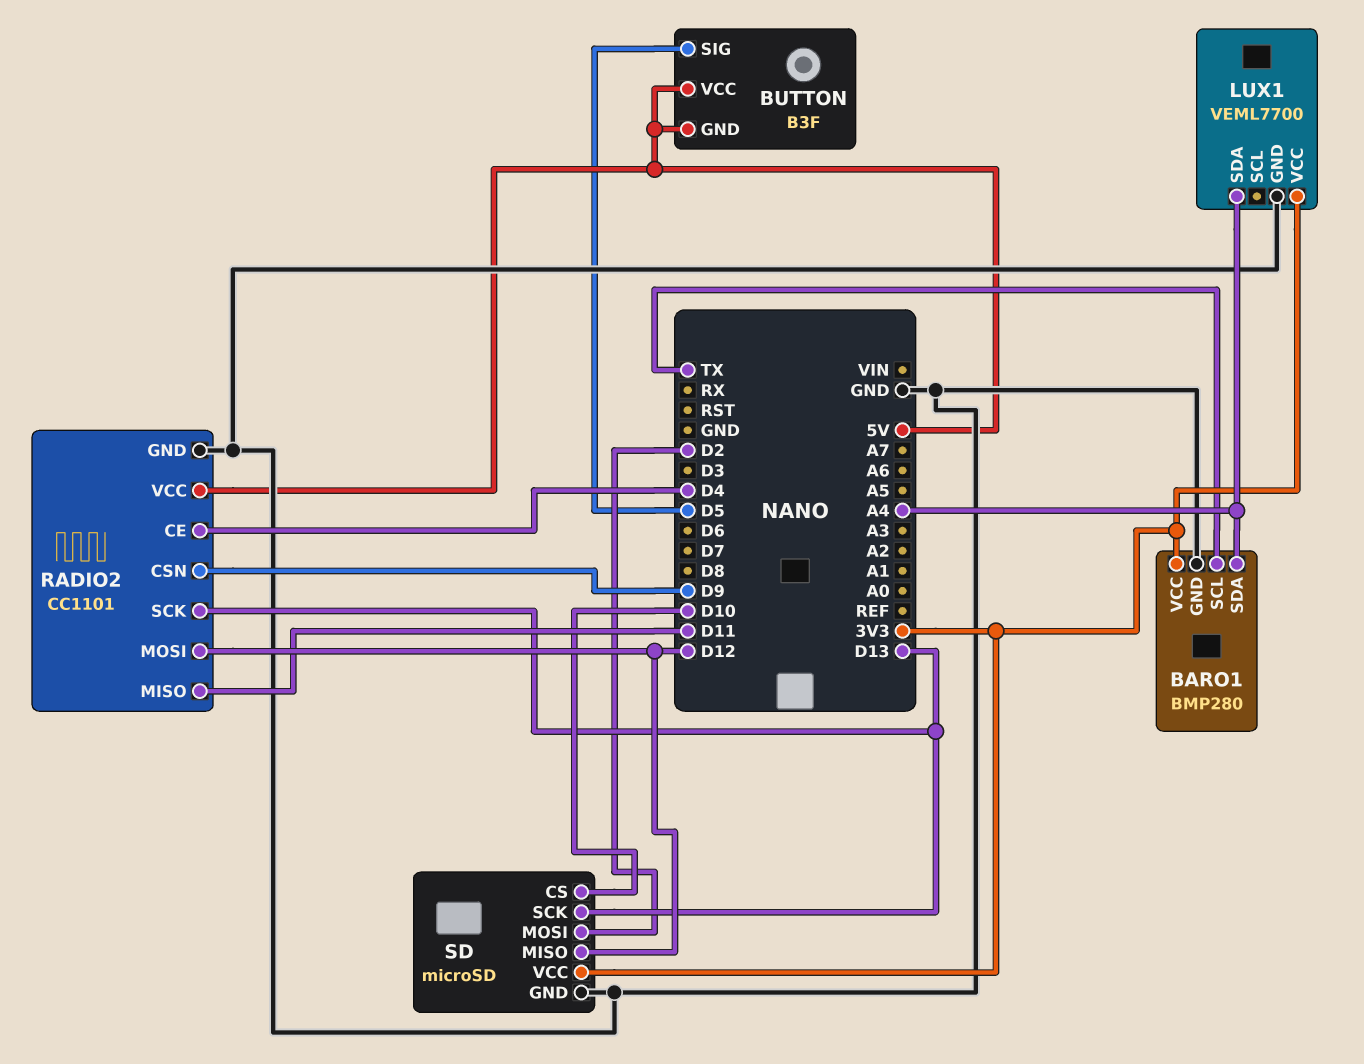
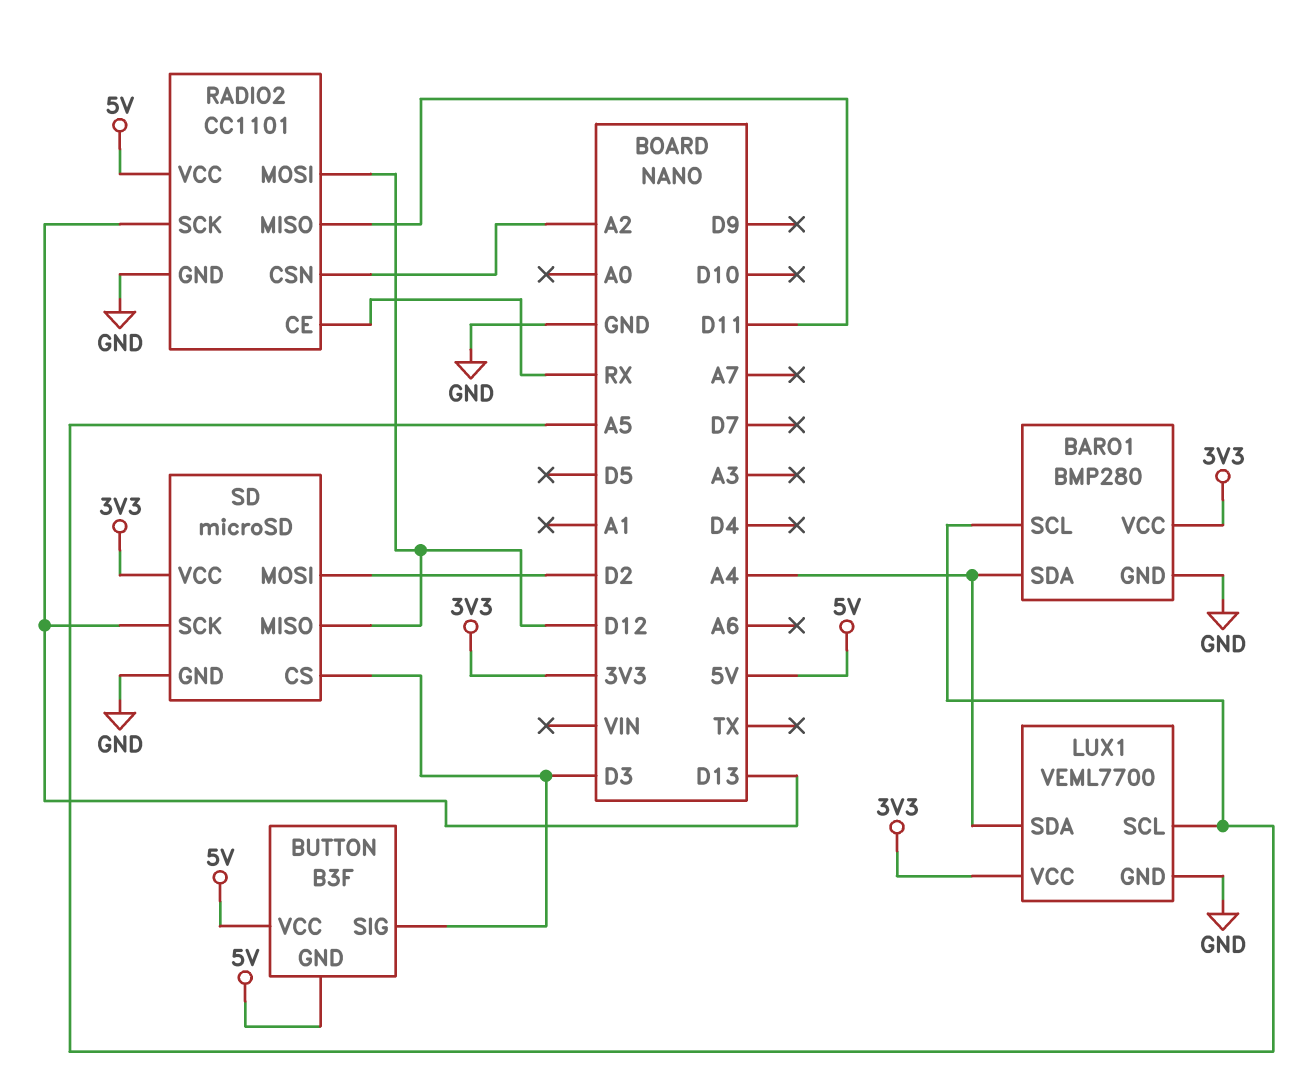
BARO1 pin SCL: TX -> A5
BUTTON pin SIG: D5 -> D3
LUX1 pin SCL: none -> A5
RADIO2 pin CE: D4 -> RX
RADIO2 pin CSN: D9 -> A2
SD pin CS: D10 -> D3

